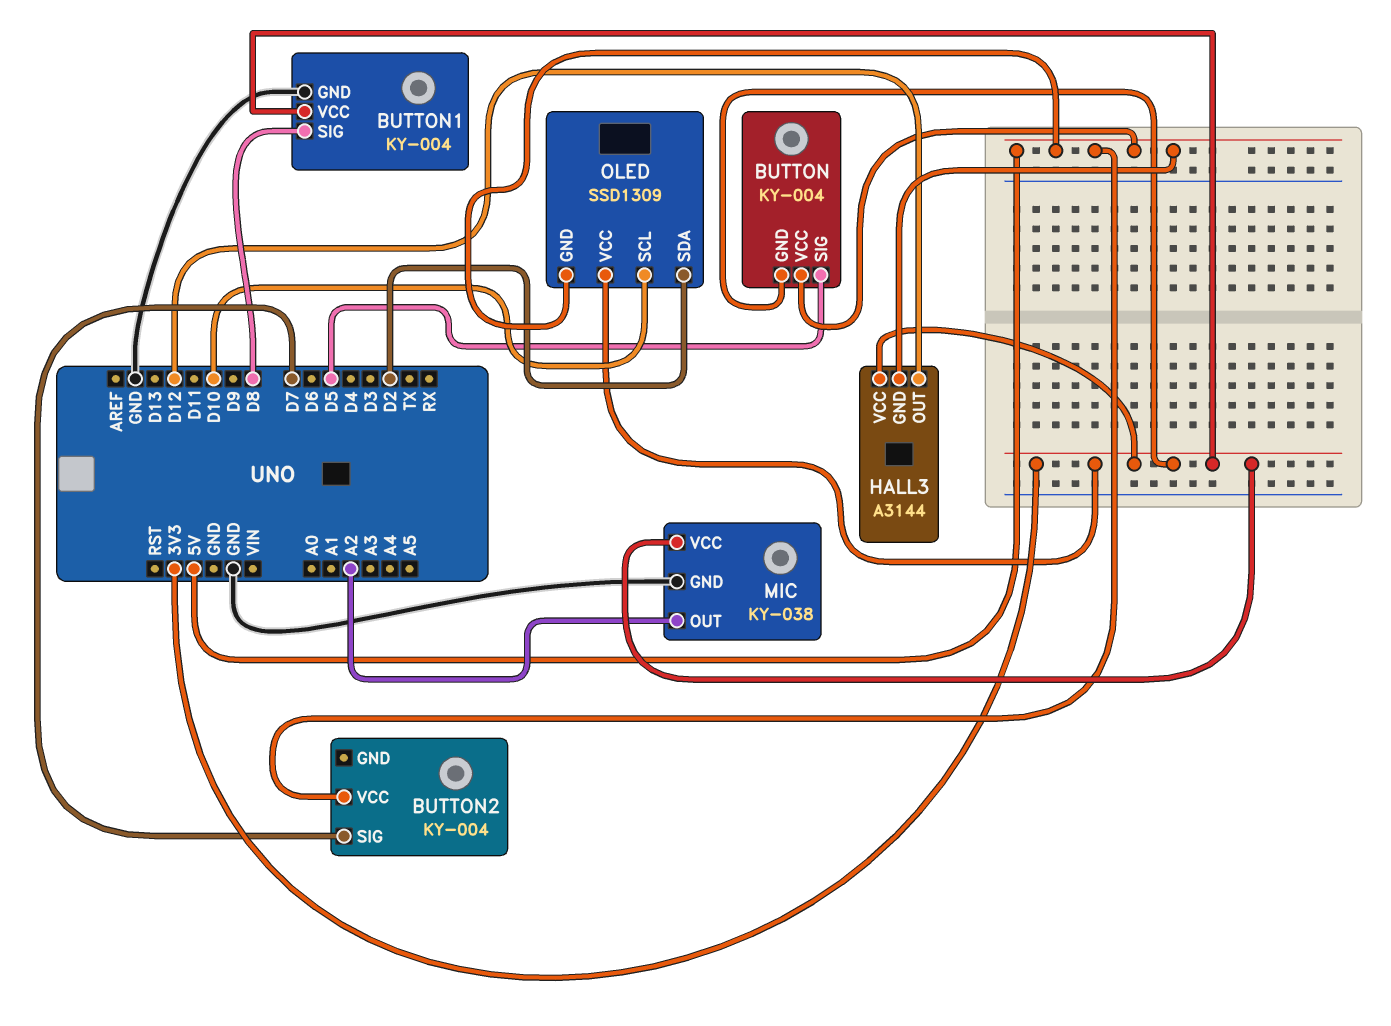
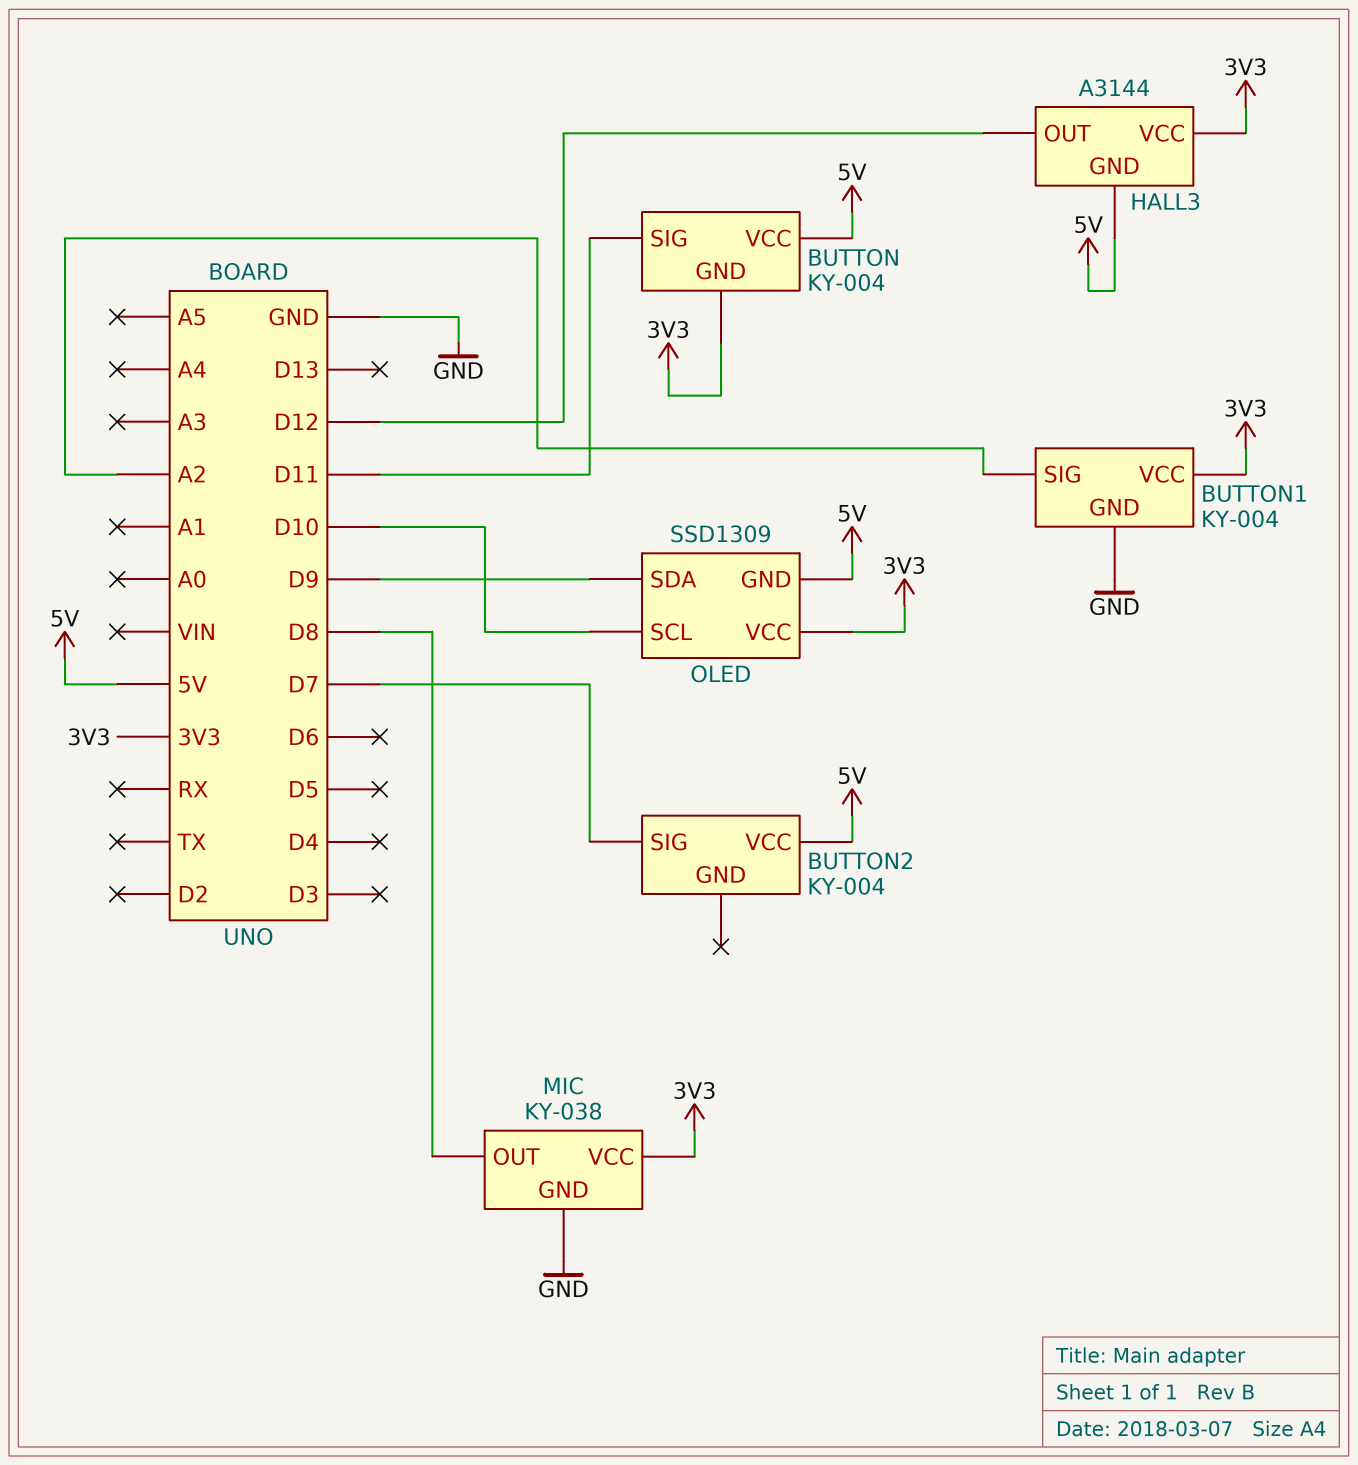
BUTTON pin SIG: D5 -> D11
BUTTON1 pin SIG: D8 -> A2
MIC pin OUT: A2 -> D8
OLED pin SDA: D2 -> D9

